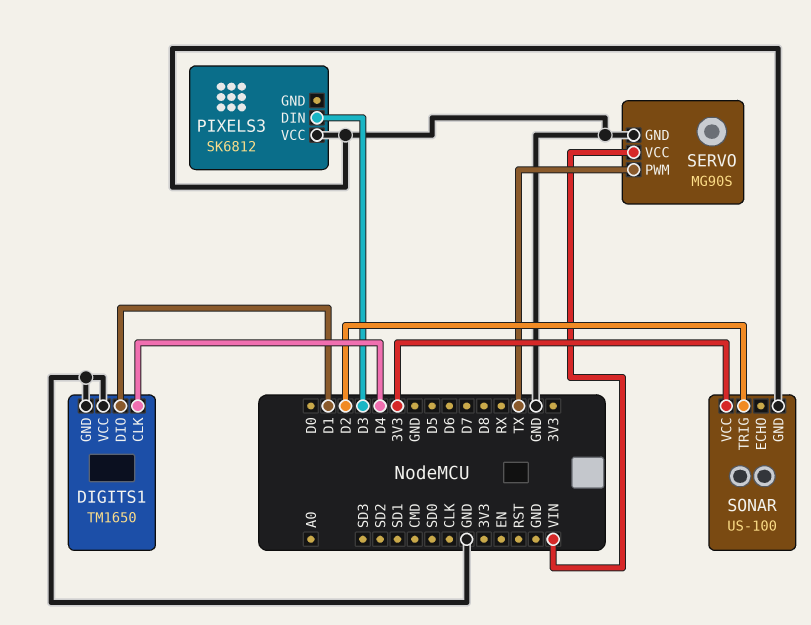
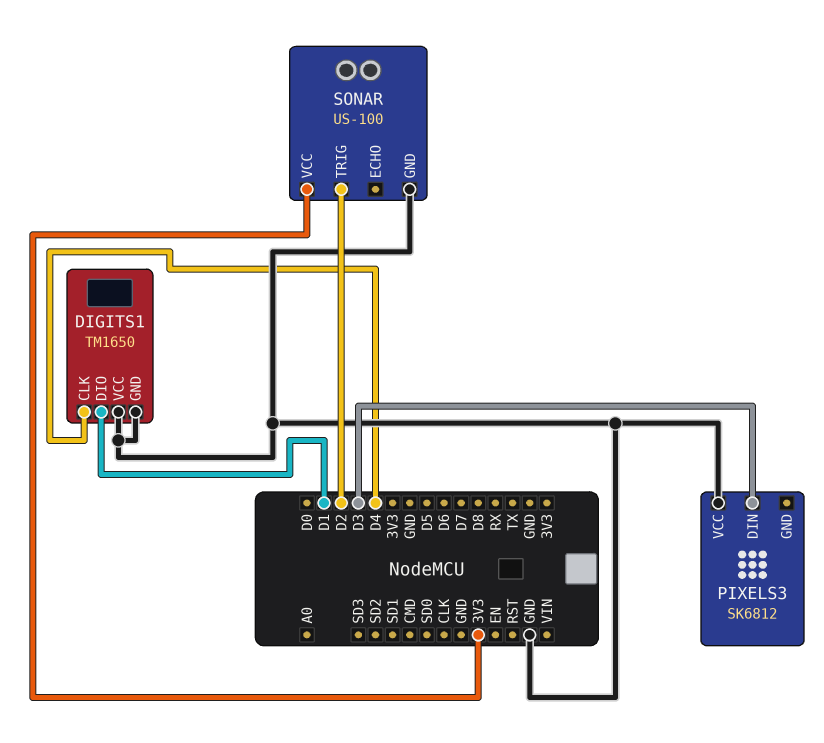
SERVO: MG90S -> none
SERVO pin GND: GND -> none
SERVO pin PWM: TX -> none
SERVO pin VCC: VIN -> none

